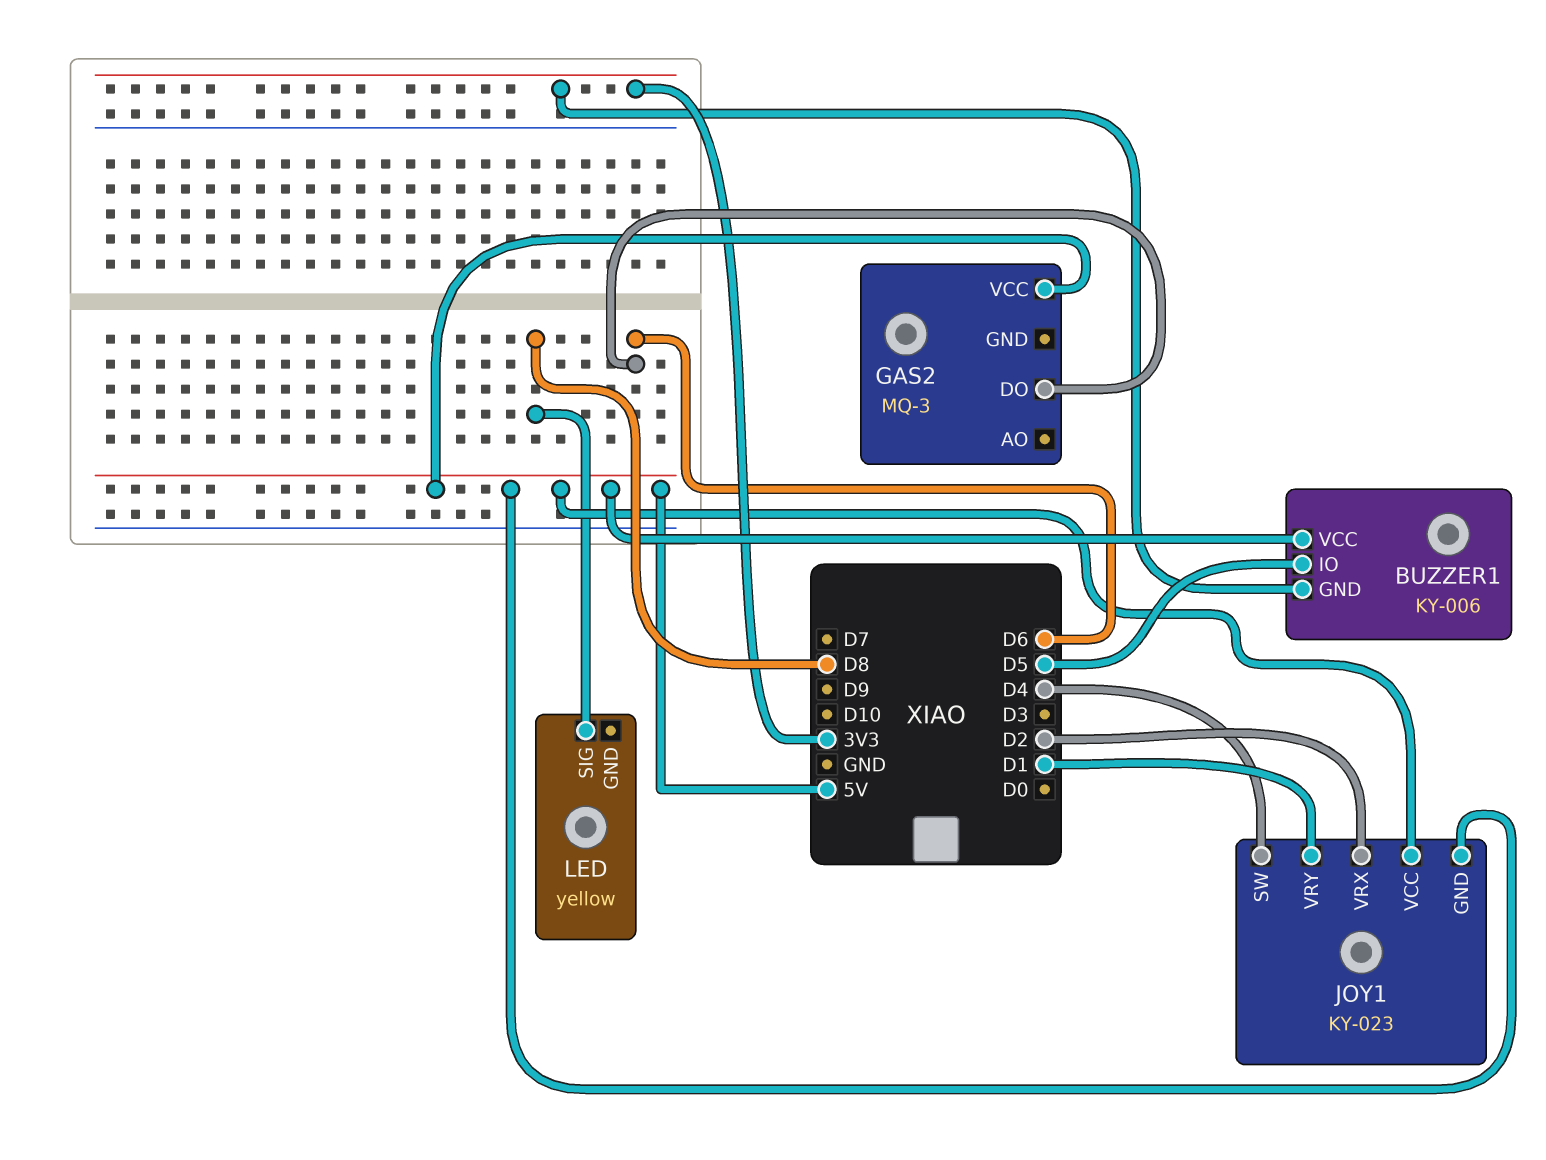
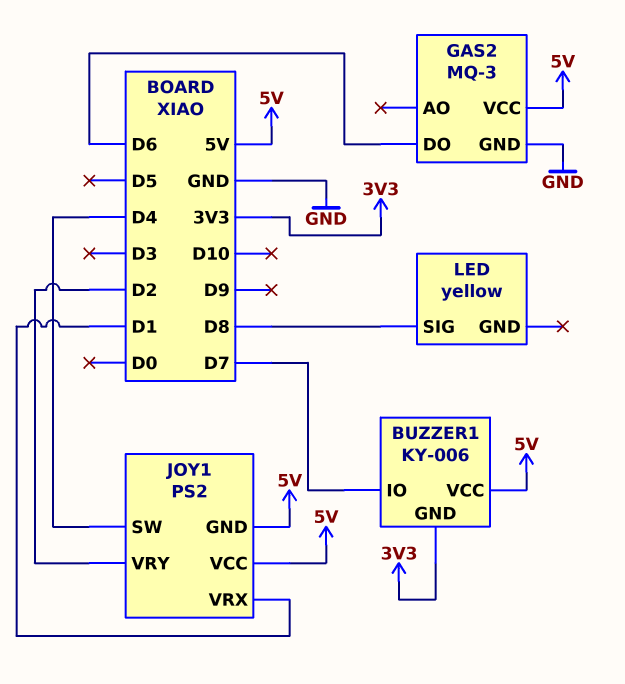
BUZZER1 pin IO: D5 -> D7
GAS2 pin GND: none -> GND
JOY1: KY-023 -> PS2
JOY1 pin VRX: D2 -> D1
JOY1 pin VRY: D1 -> D2

